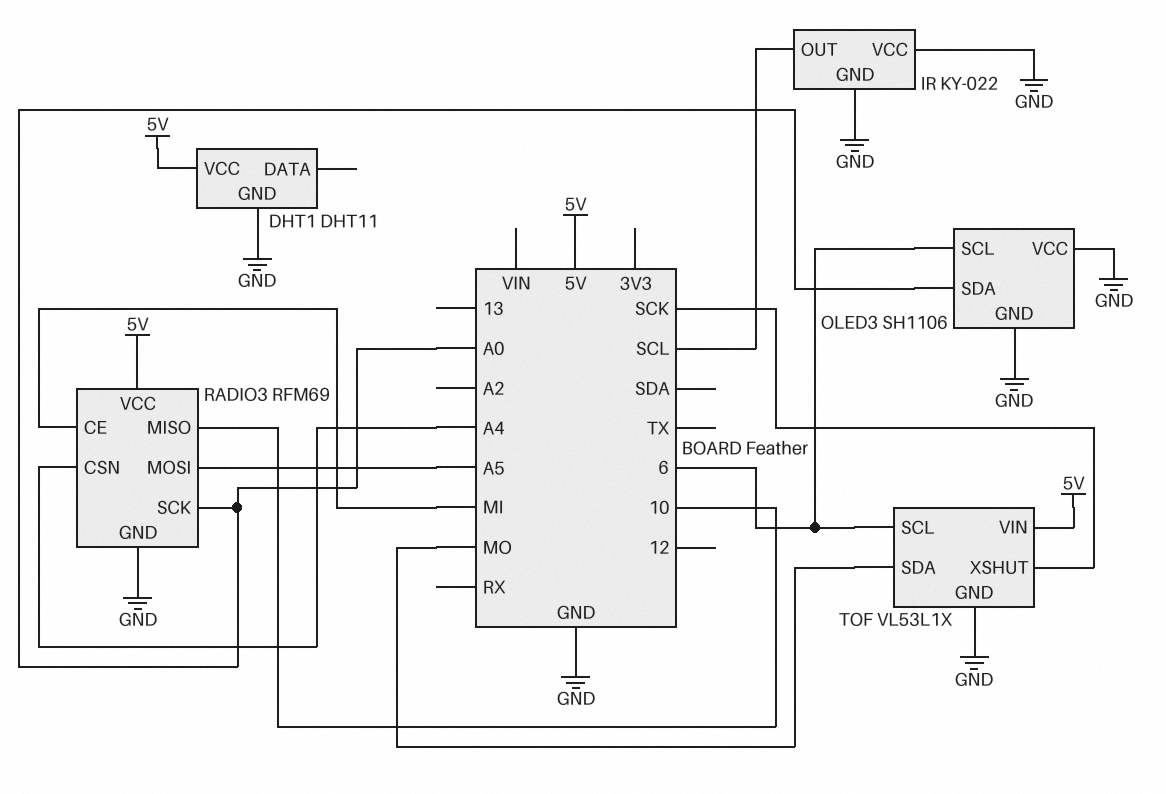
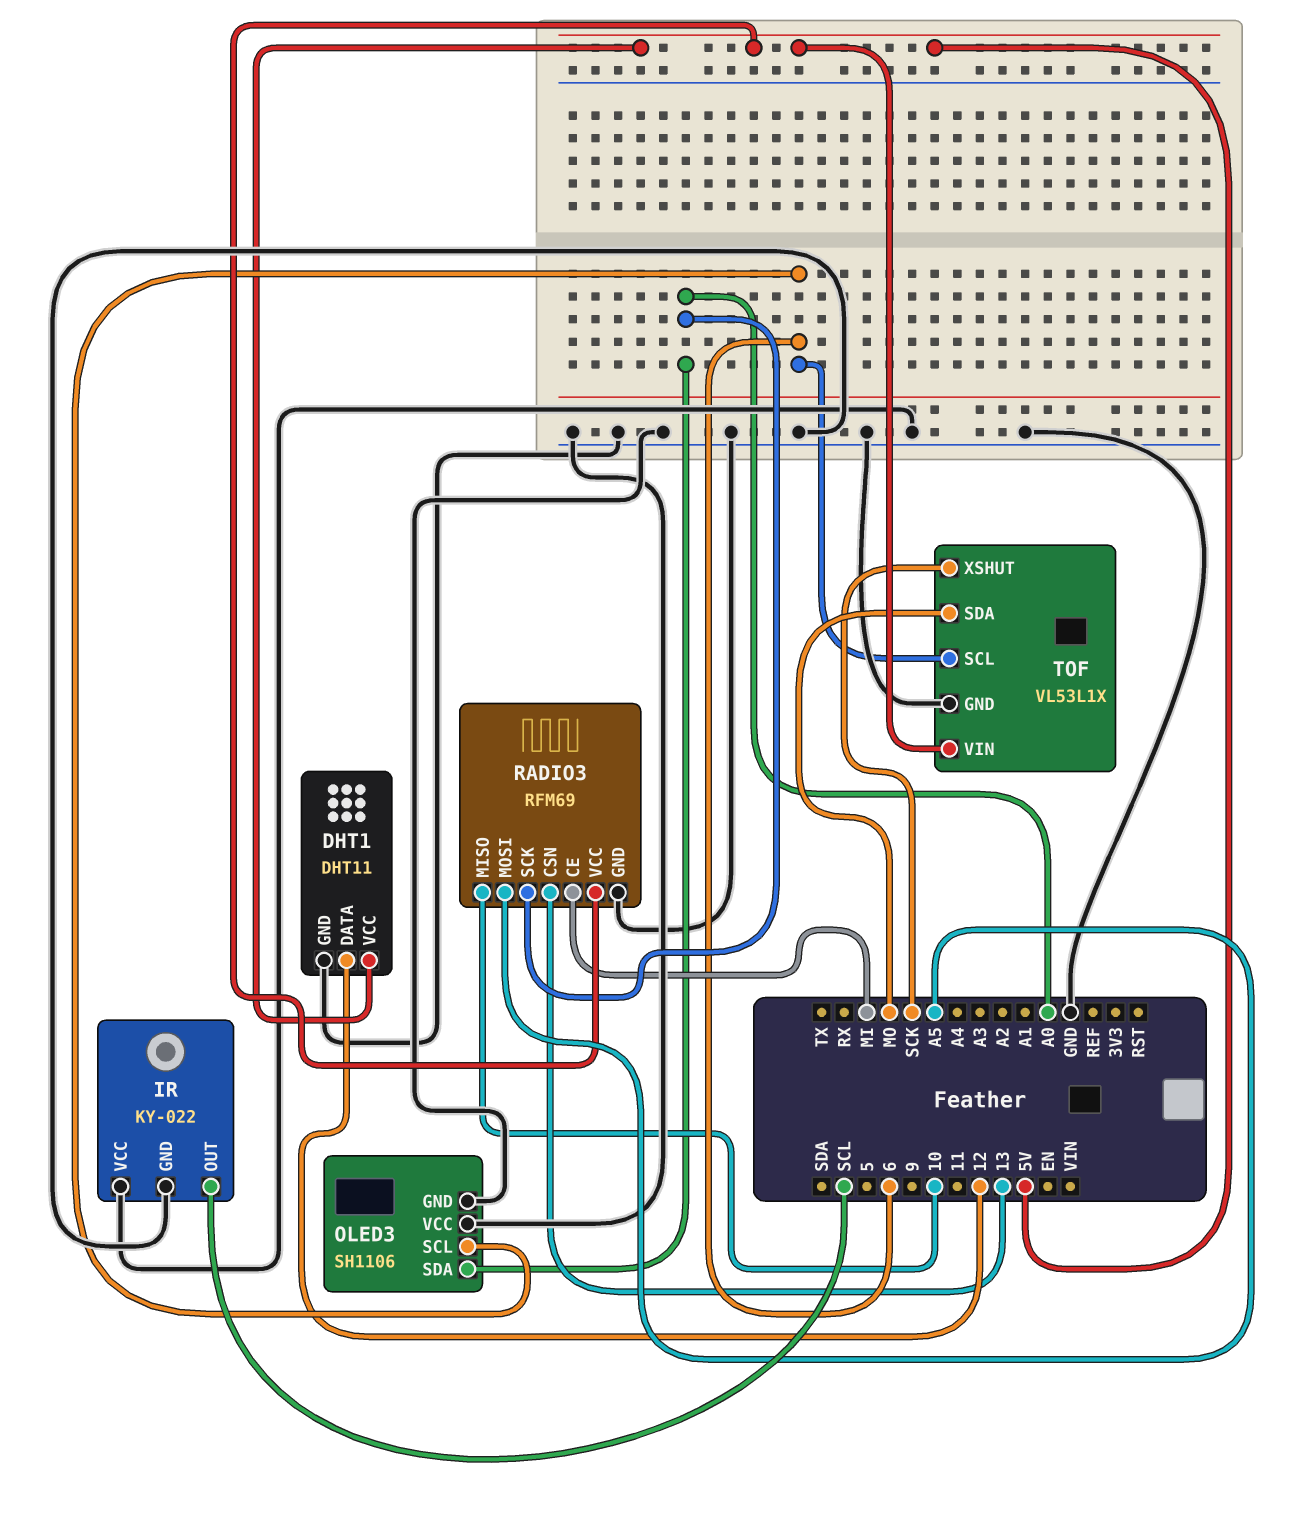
DHT1 pin DATA: none -> 12
RADIO3 pin CSN: A4 -> 13

